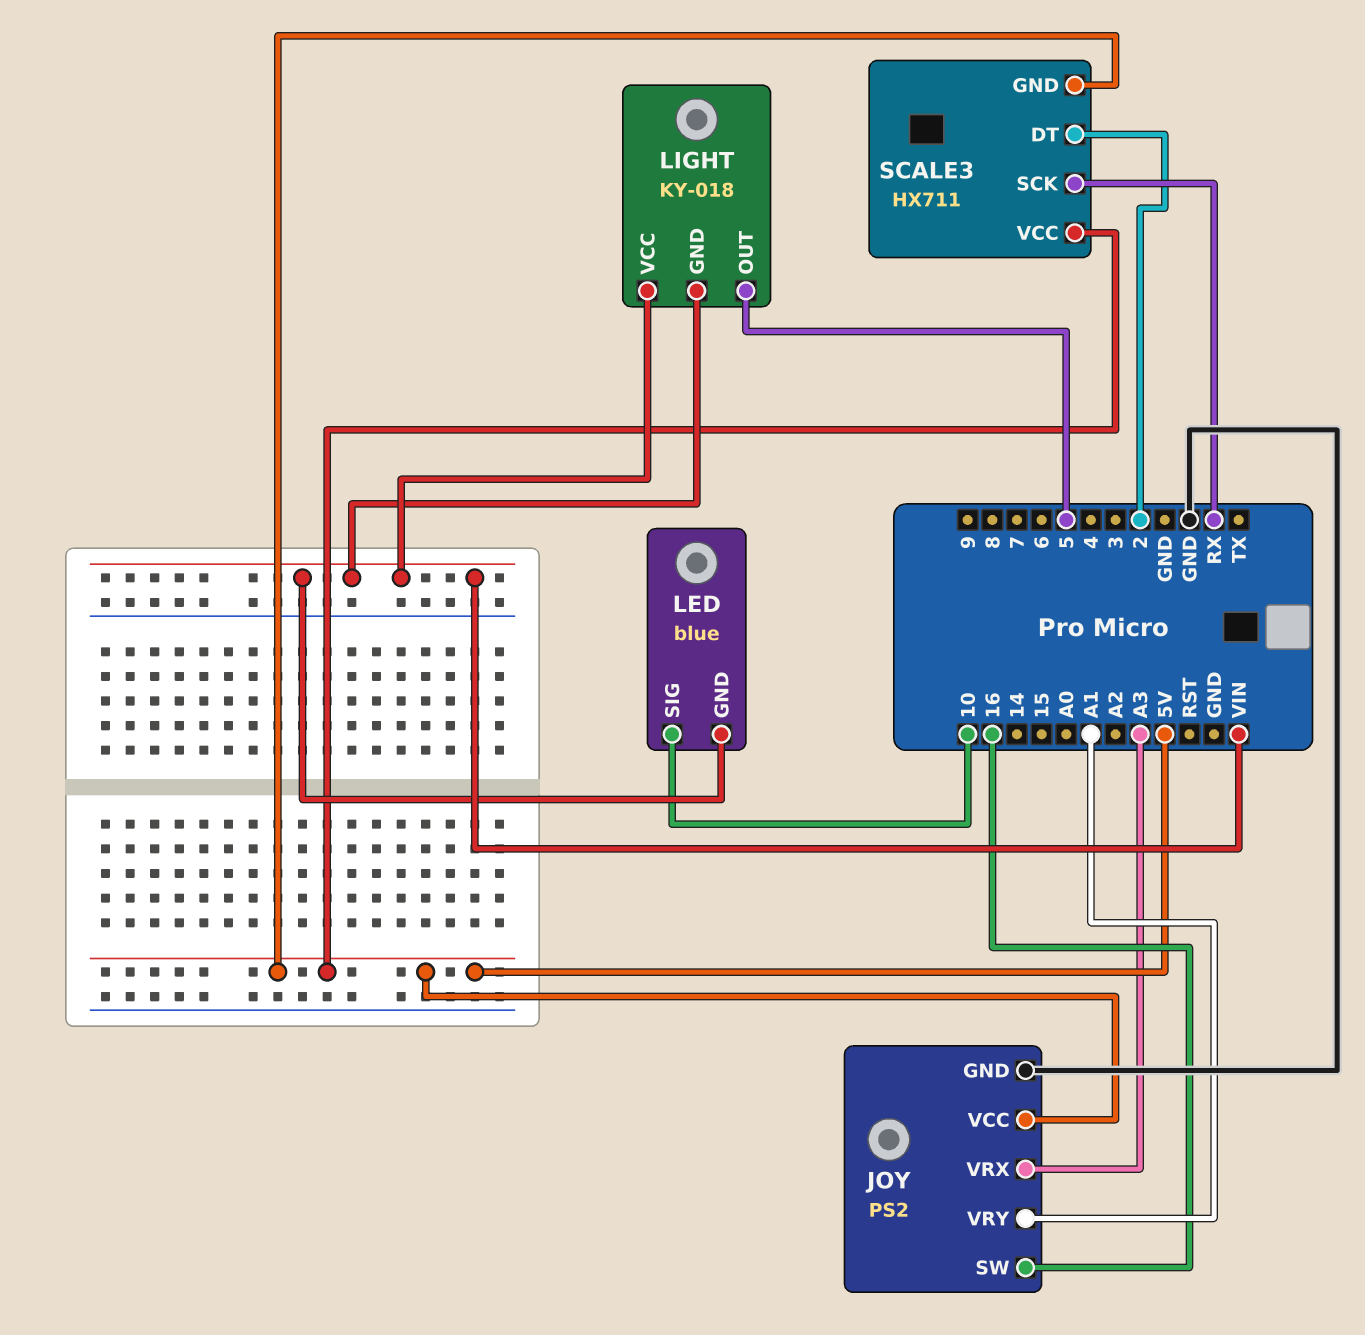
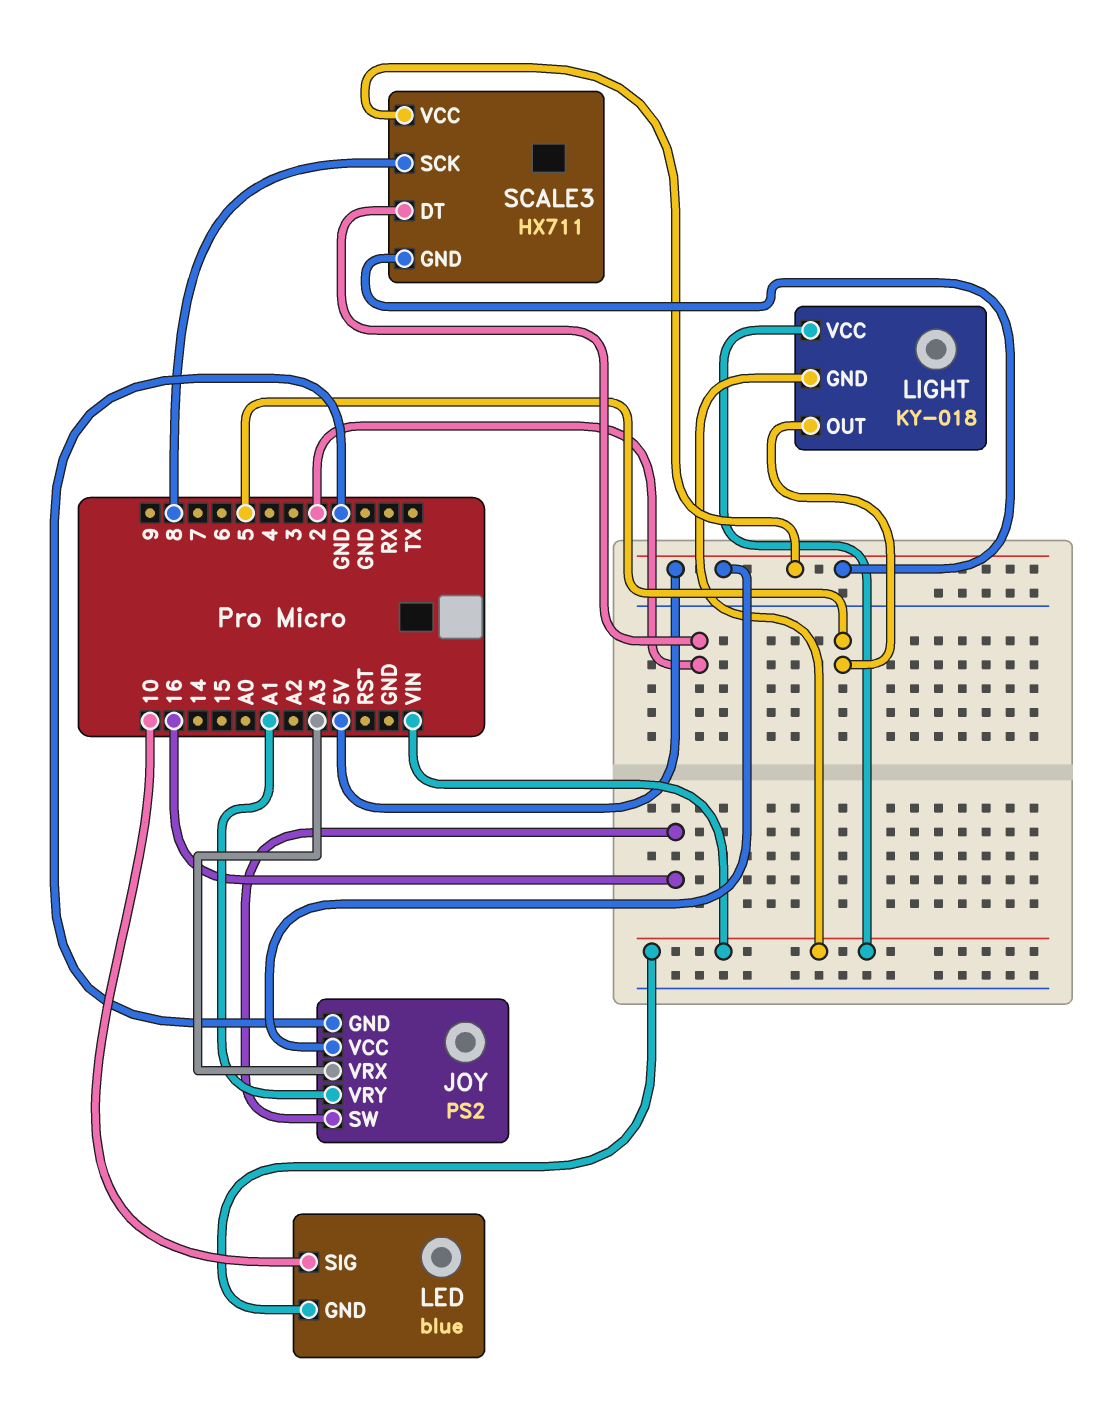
SCALE3 pin SCK: RX -> 8

